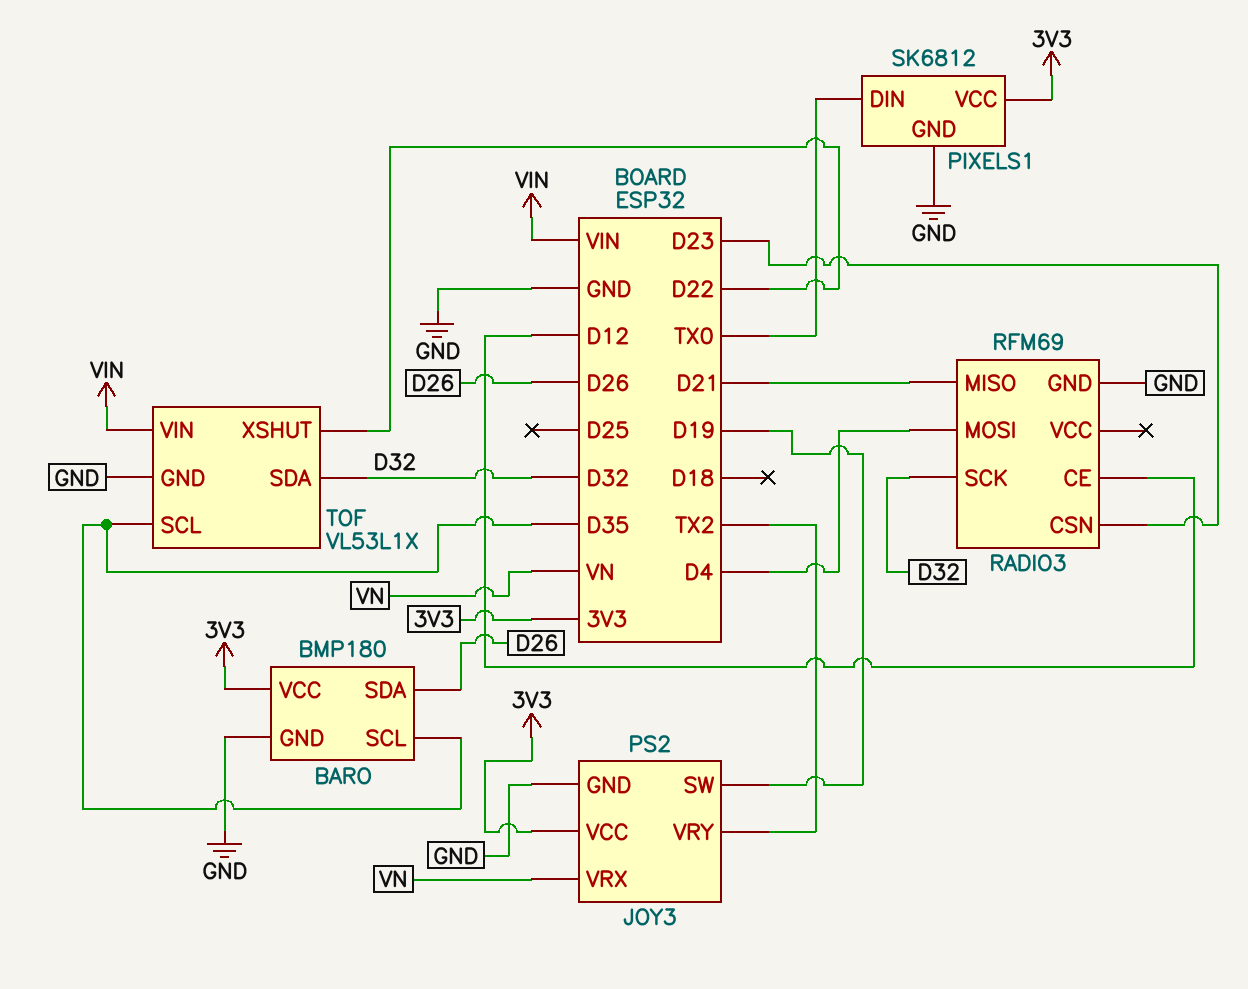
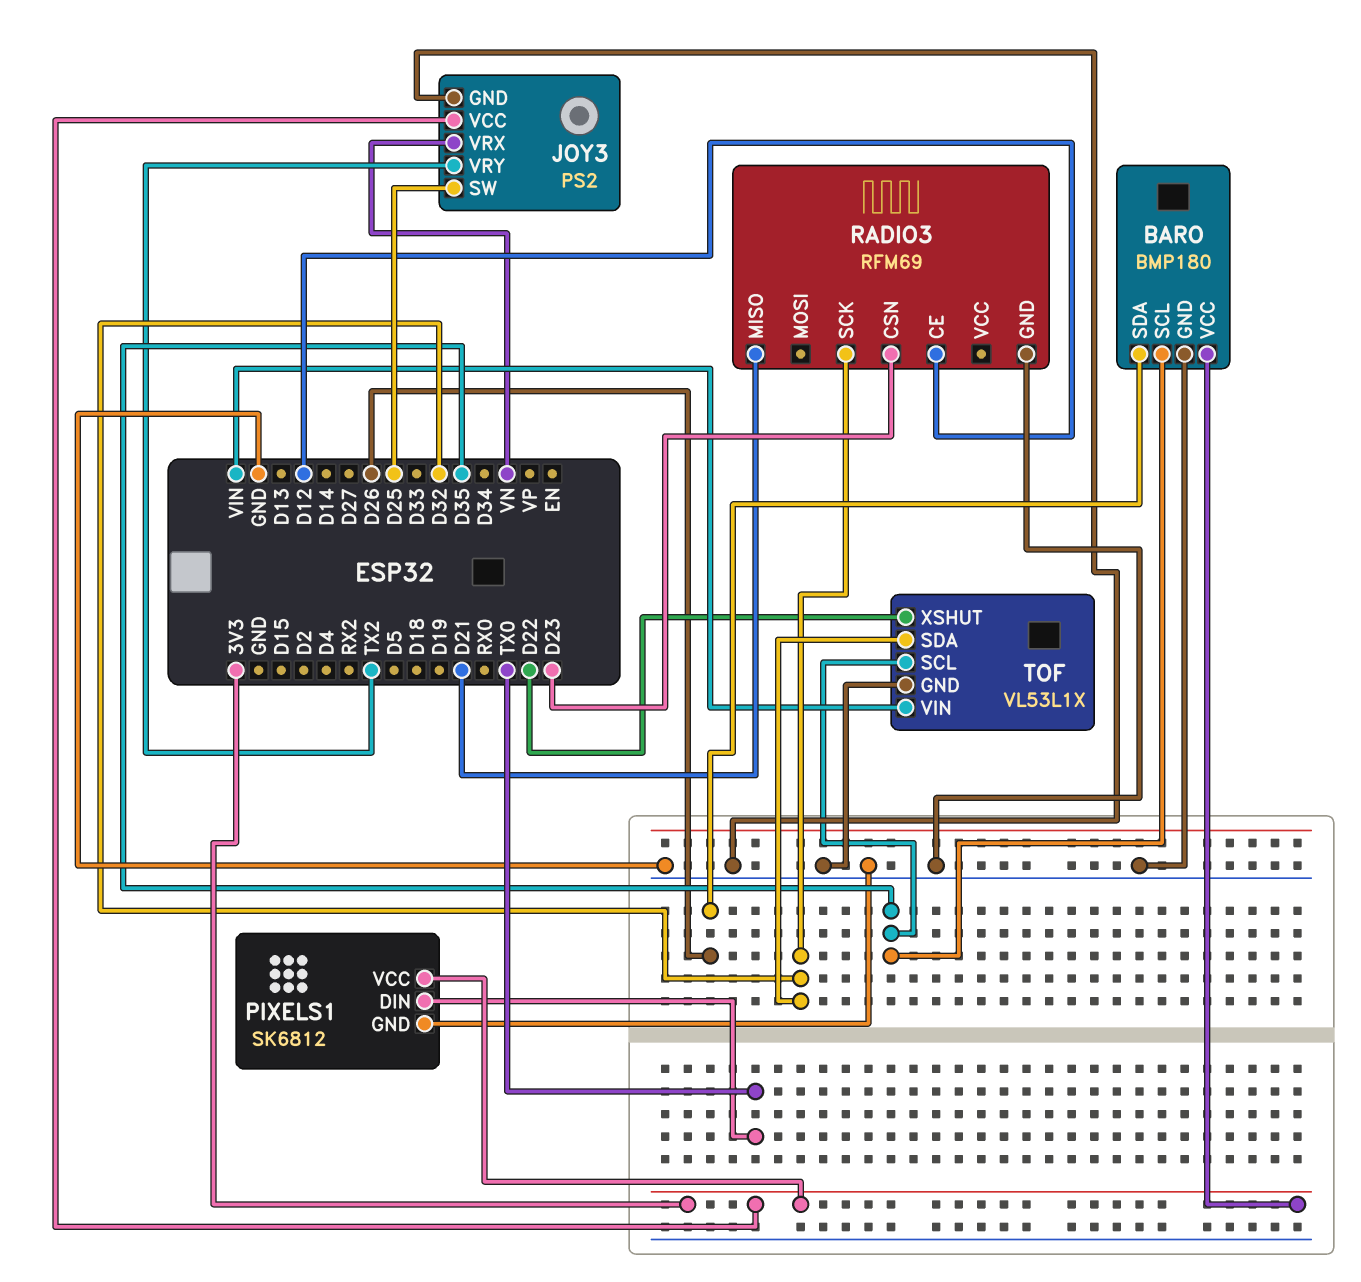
JOY3 pin SW: D19 -> D25
RADIO3 pin MOSI: D4 -> none

